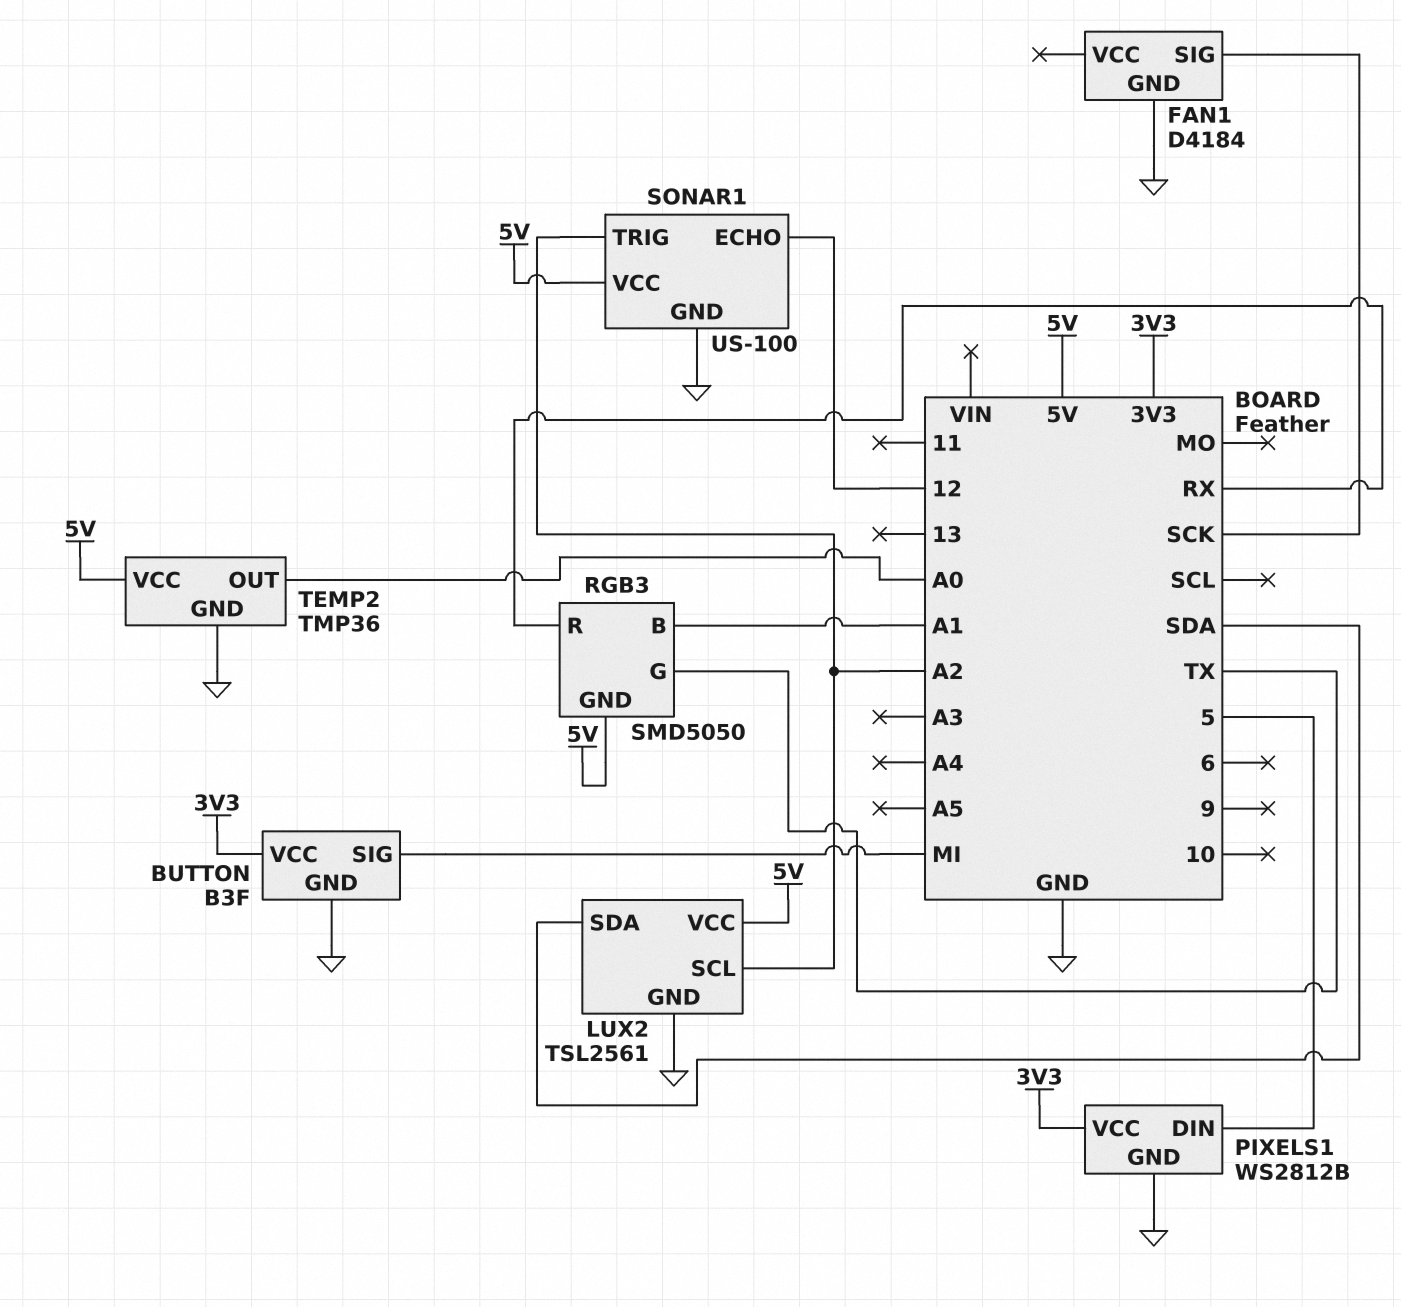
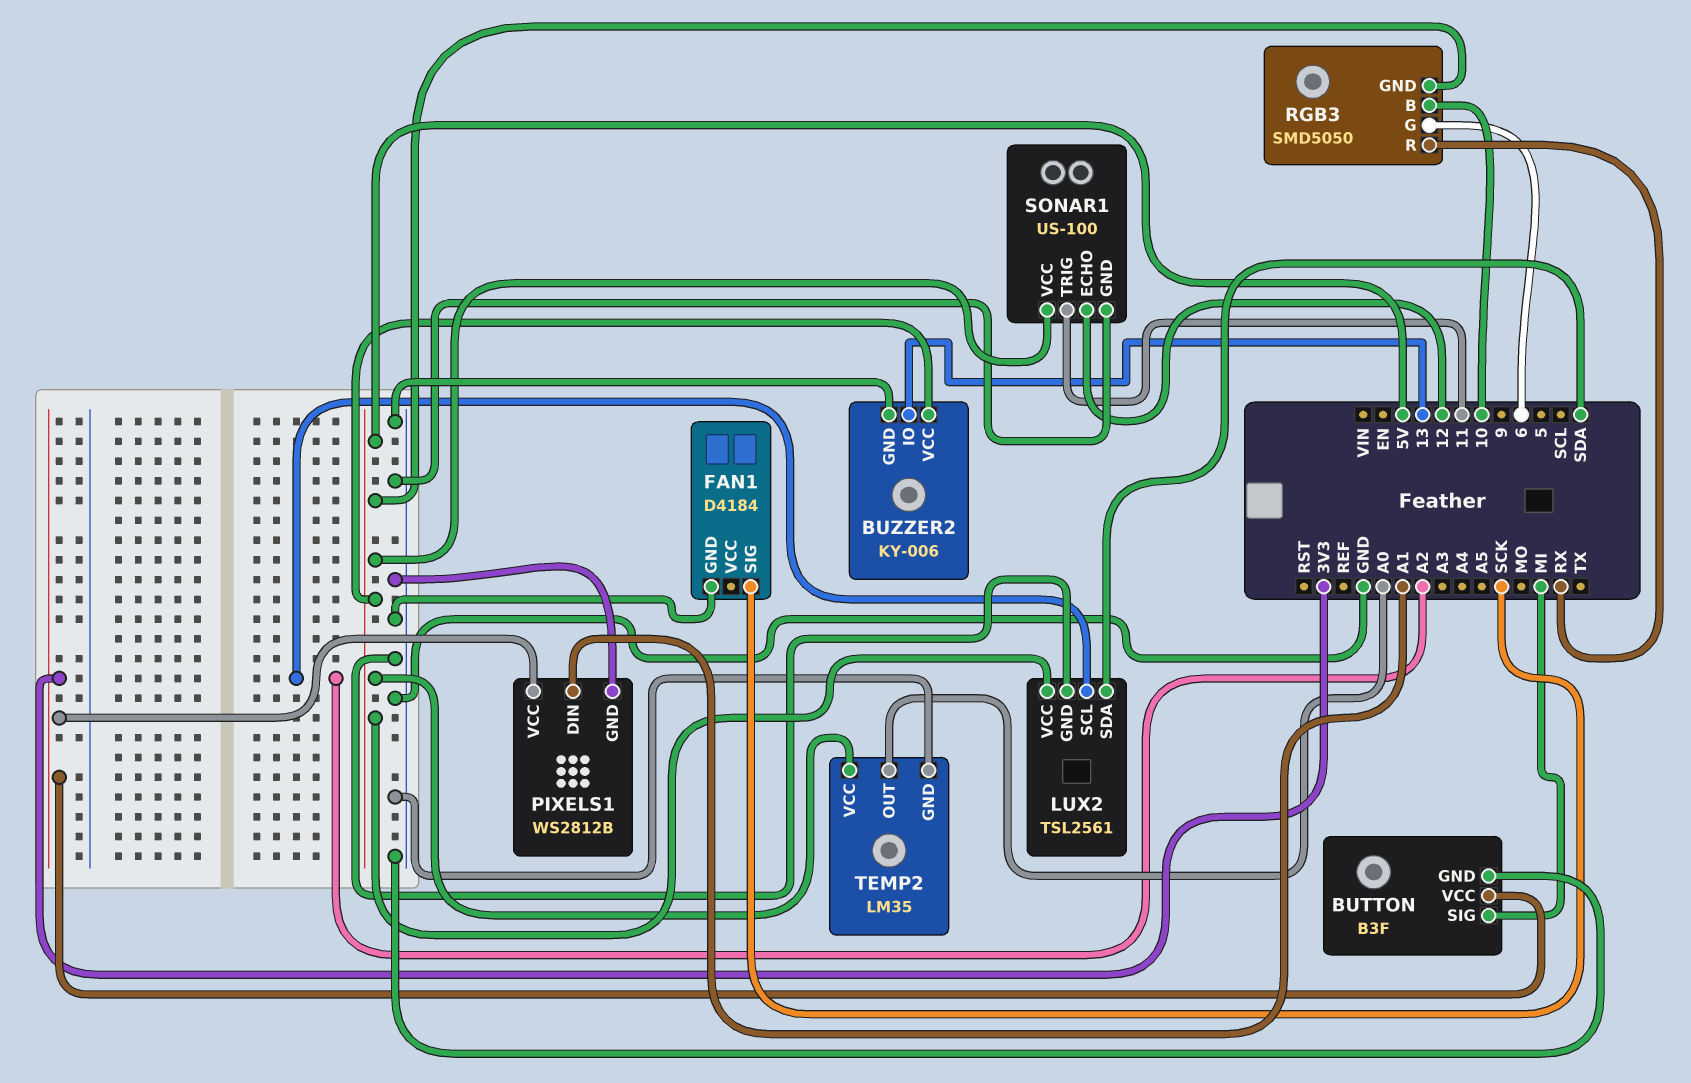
BUZZER2: none -> KY-006
BUZZER2 pin GND: none -> GND
BUZZER2 pin IO: none -> 13
BUZZER2 pin VCC: none -> 5V
PIXELS1 pin DIN: 5 -> A1
RGB3 pin B: A1 -> 10
RGB3 pin G: TX -> 6
SONAR1 pin TRIG: A2 -> 11
TEMP2: TMP36 -> LM35

